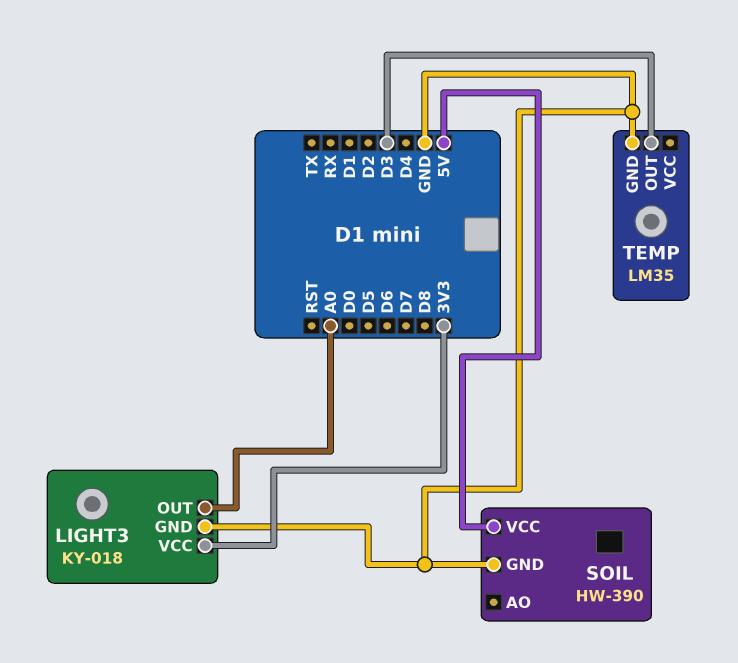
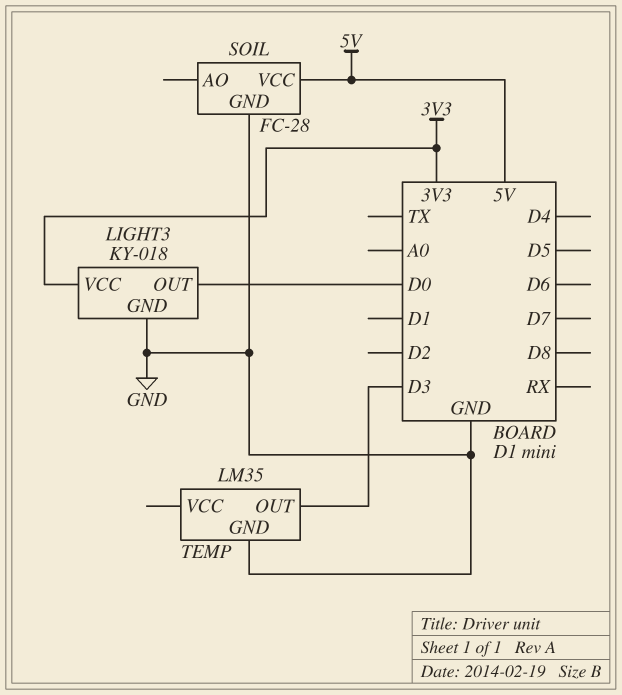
LIGHT3 pin OUT: A0 -> D0
SOIL: HW-390 -> FC-28

